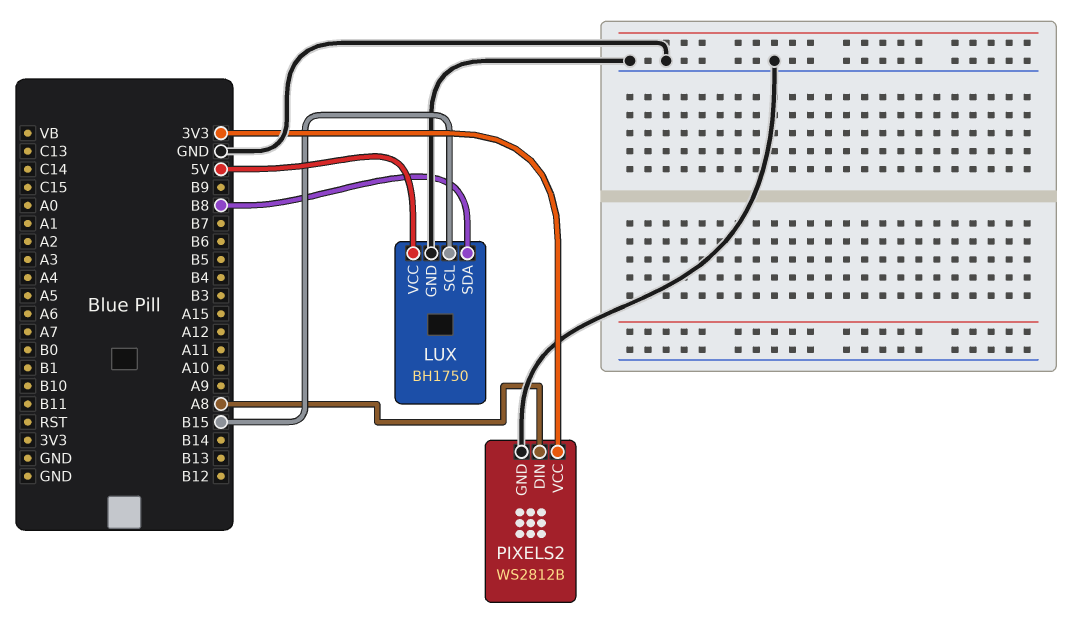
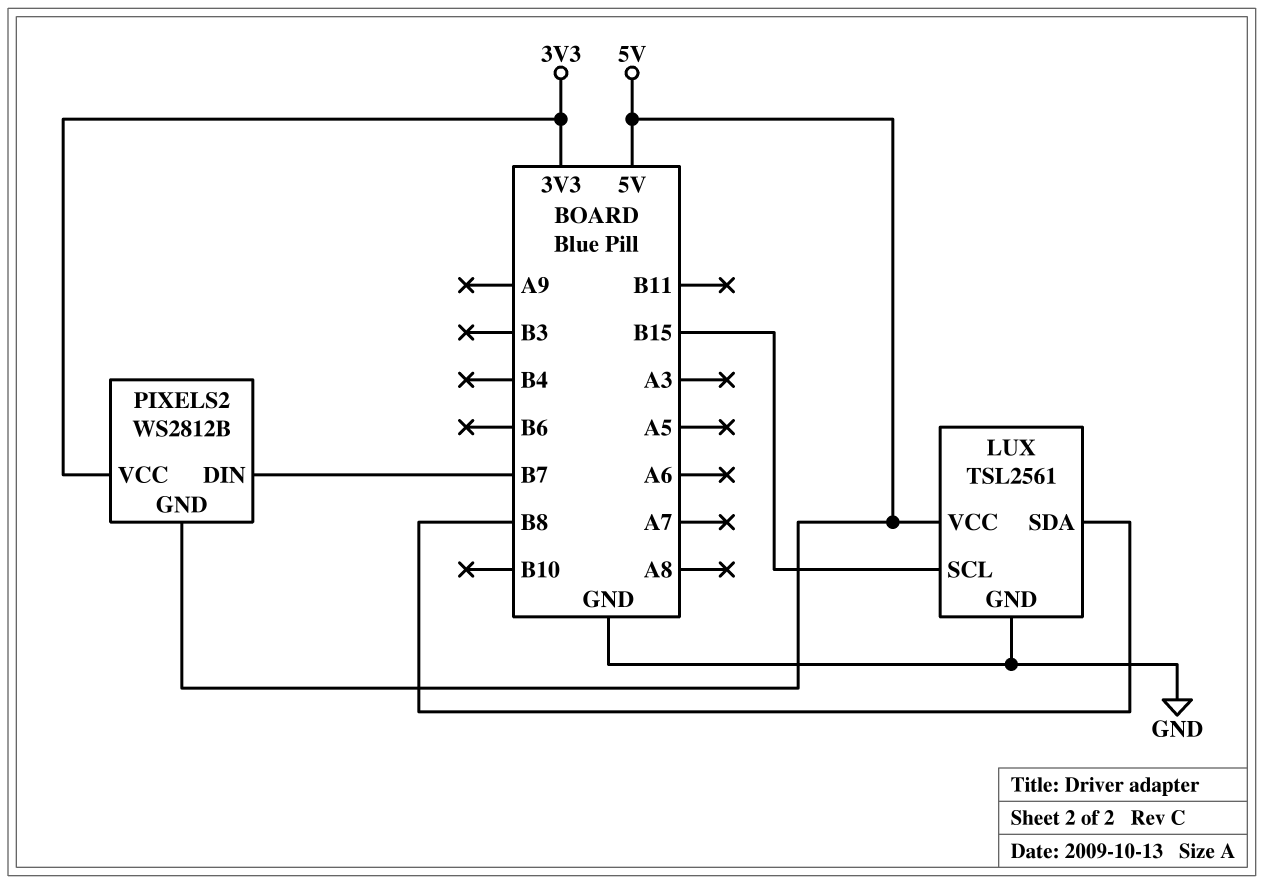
LUX: BH1750 -> TSL2561
PIXELS2 pin DIN: A8 -> B7
PIXELS2 pin GND: GND -> 5V

